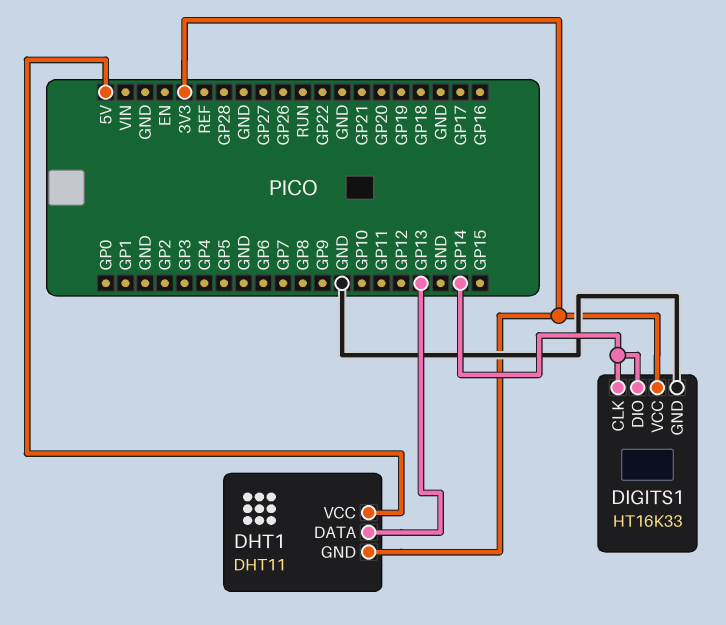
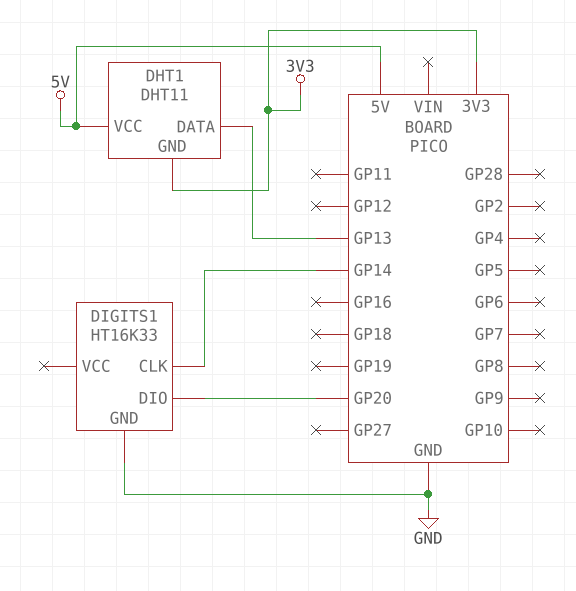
DIGITS1 pin DIO: GP14 -> GP20
DIGITS1 pin VCC: 3V3 -> none

